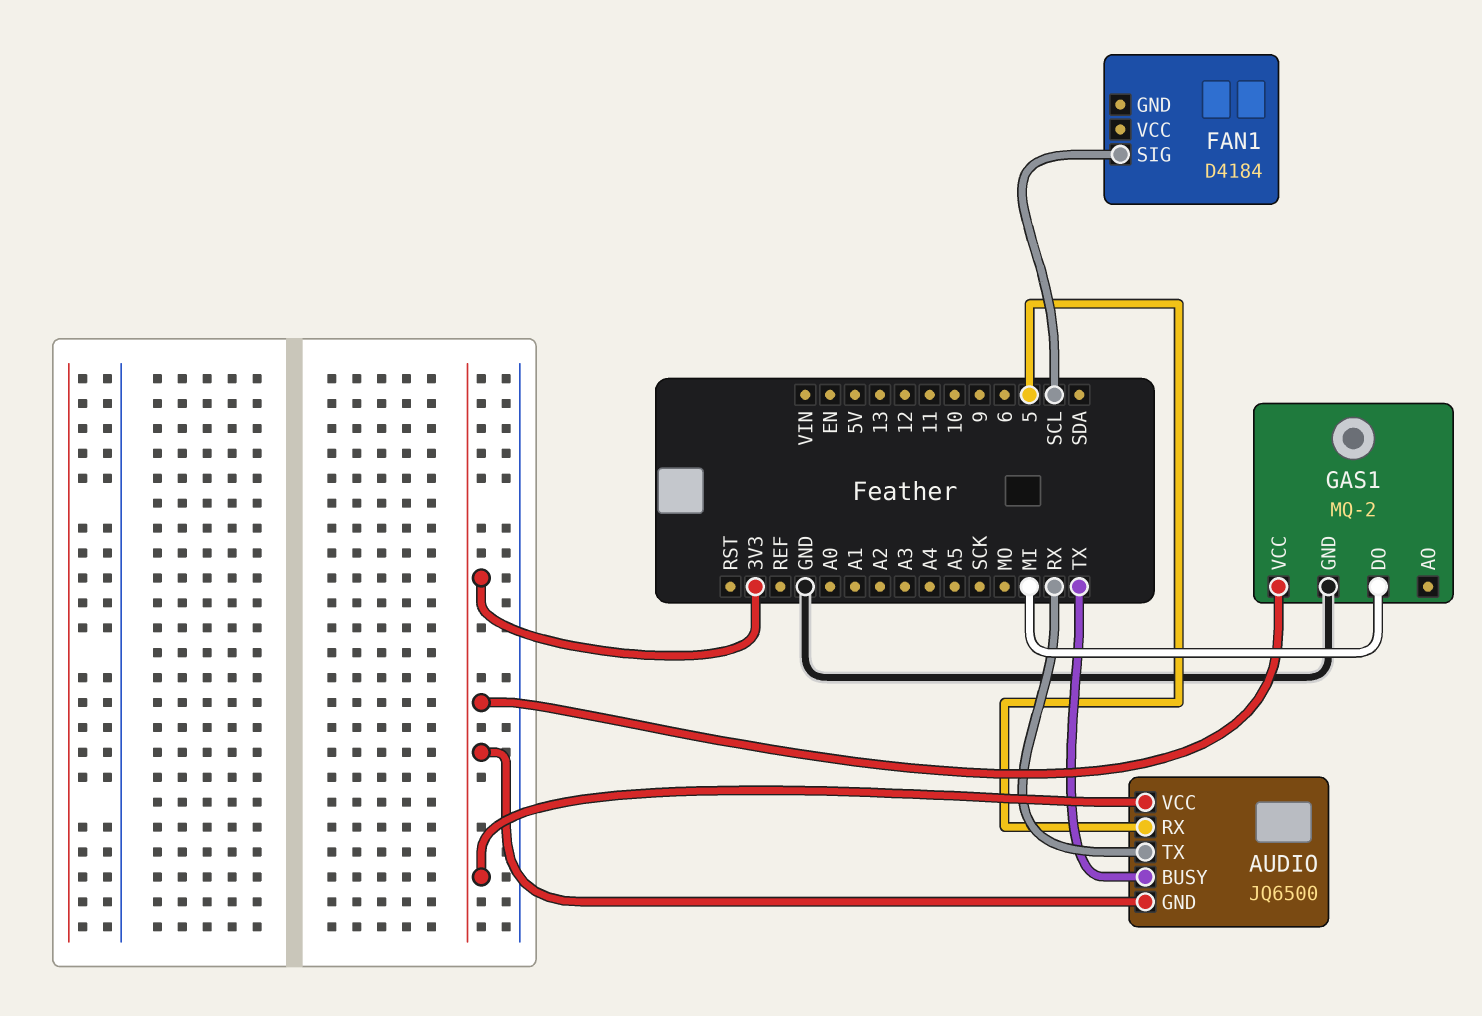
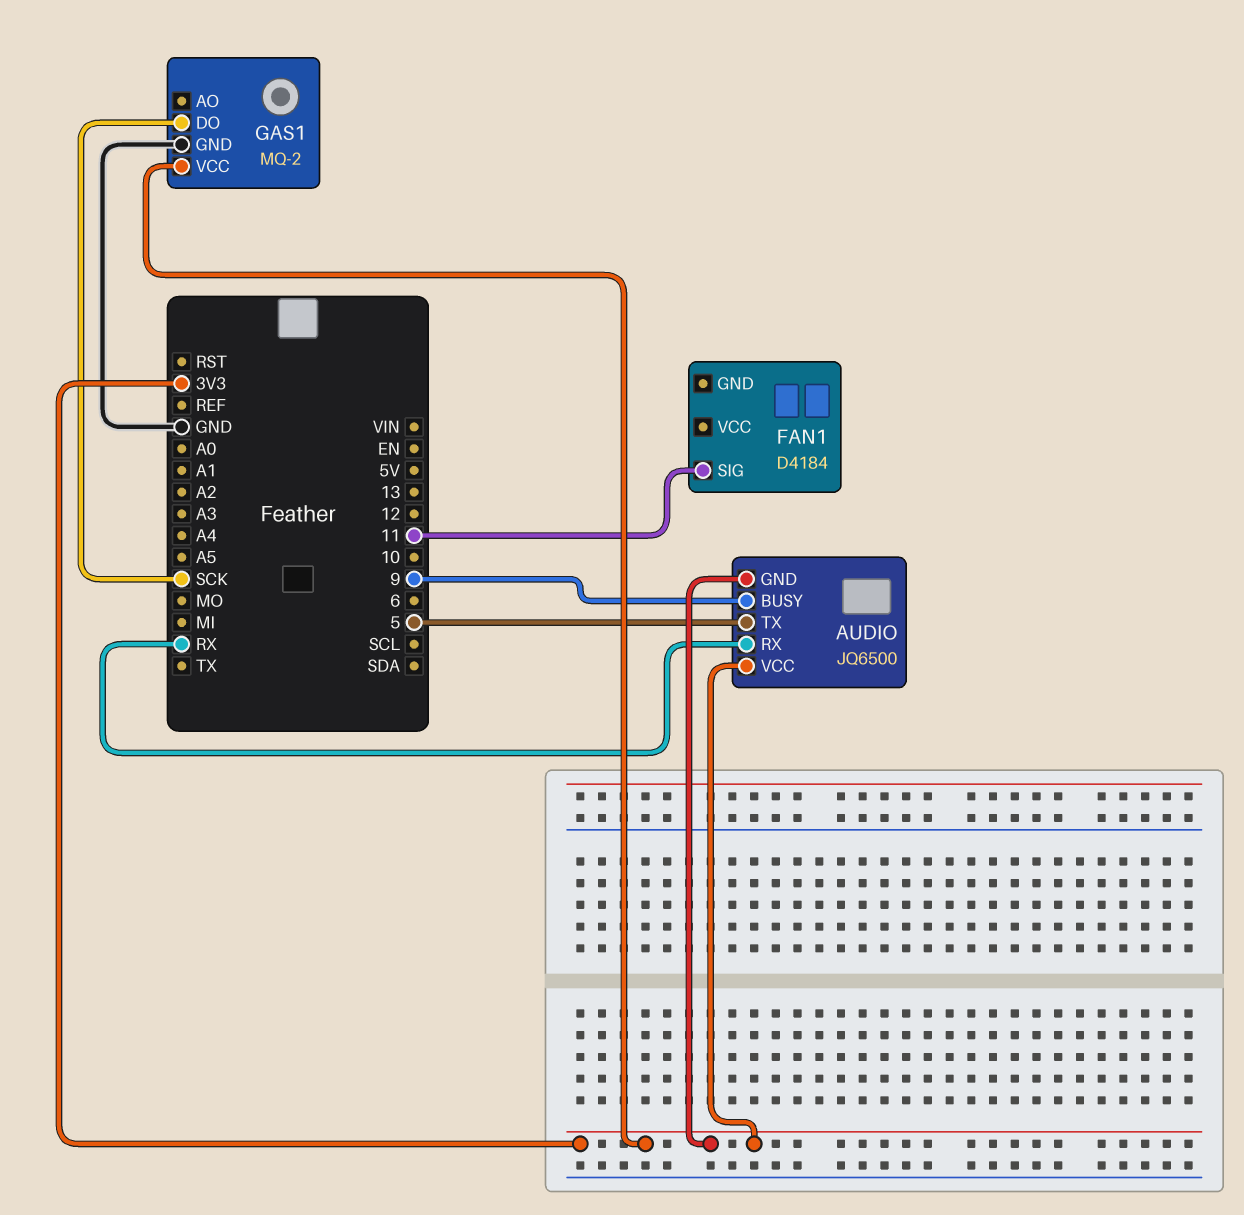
AUDIO pin BUSY: TX -> 9
AUDIO pin RX: 5 -> RX
AUDIO pin TX: RX -> 5
FAN1 pin SIG: SCL -> 11
GAS1 pin DO: MI -> SCK

